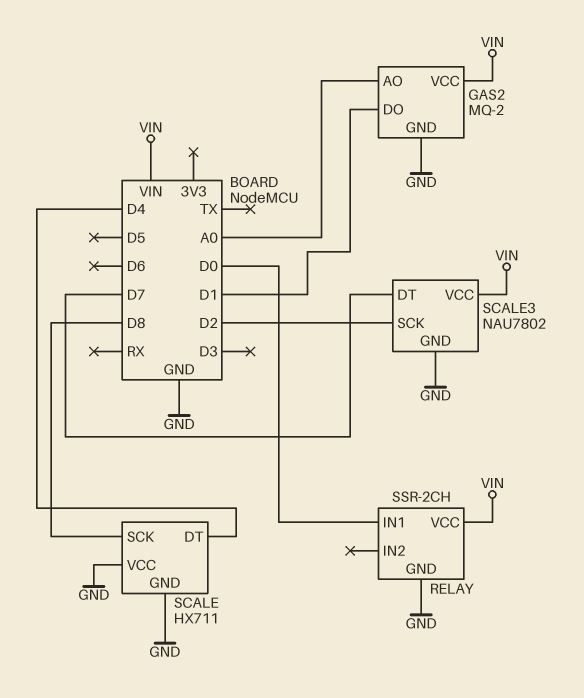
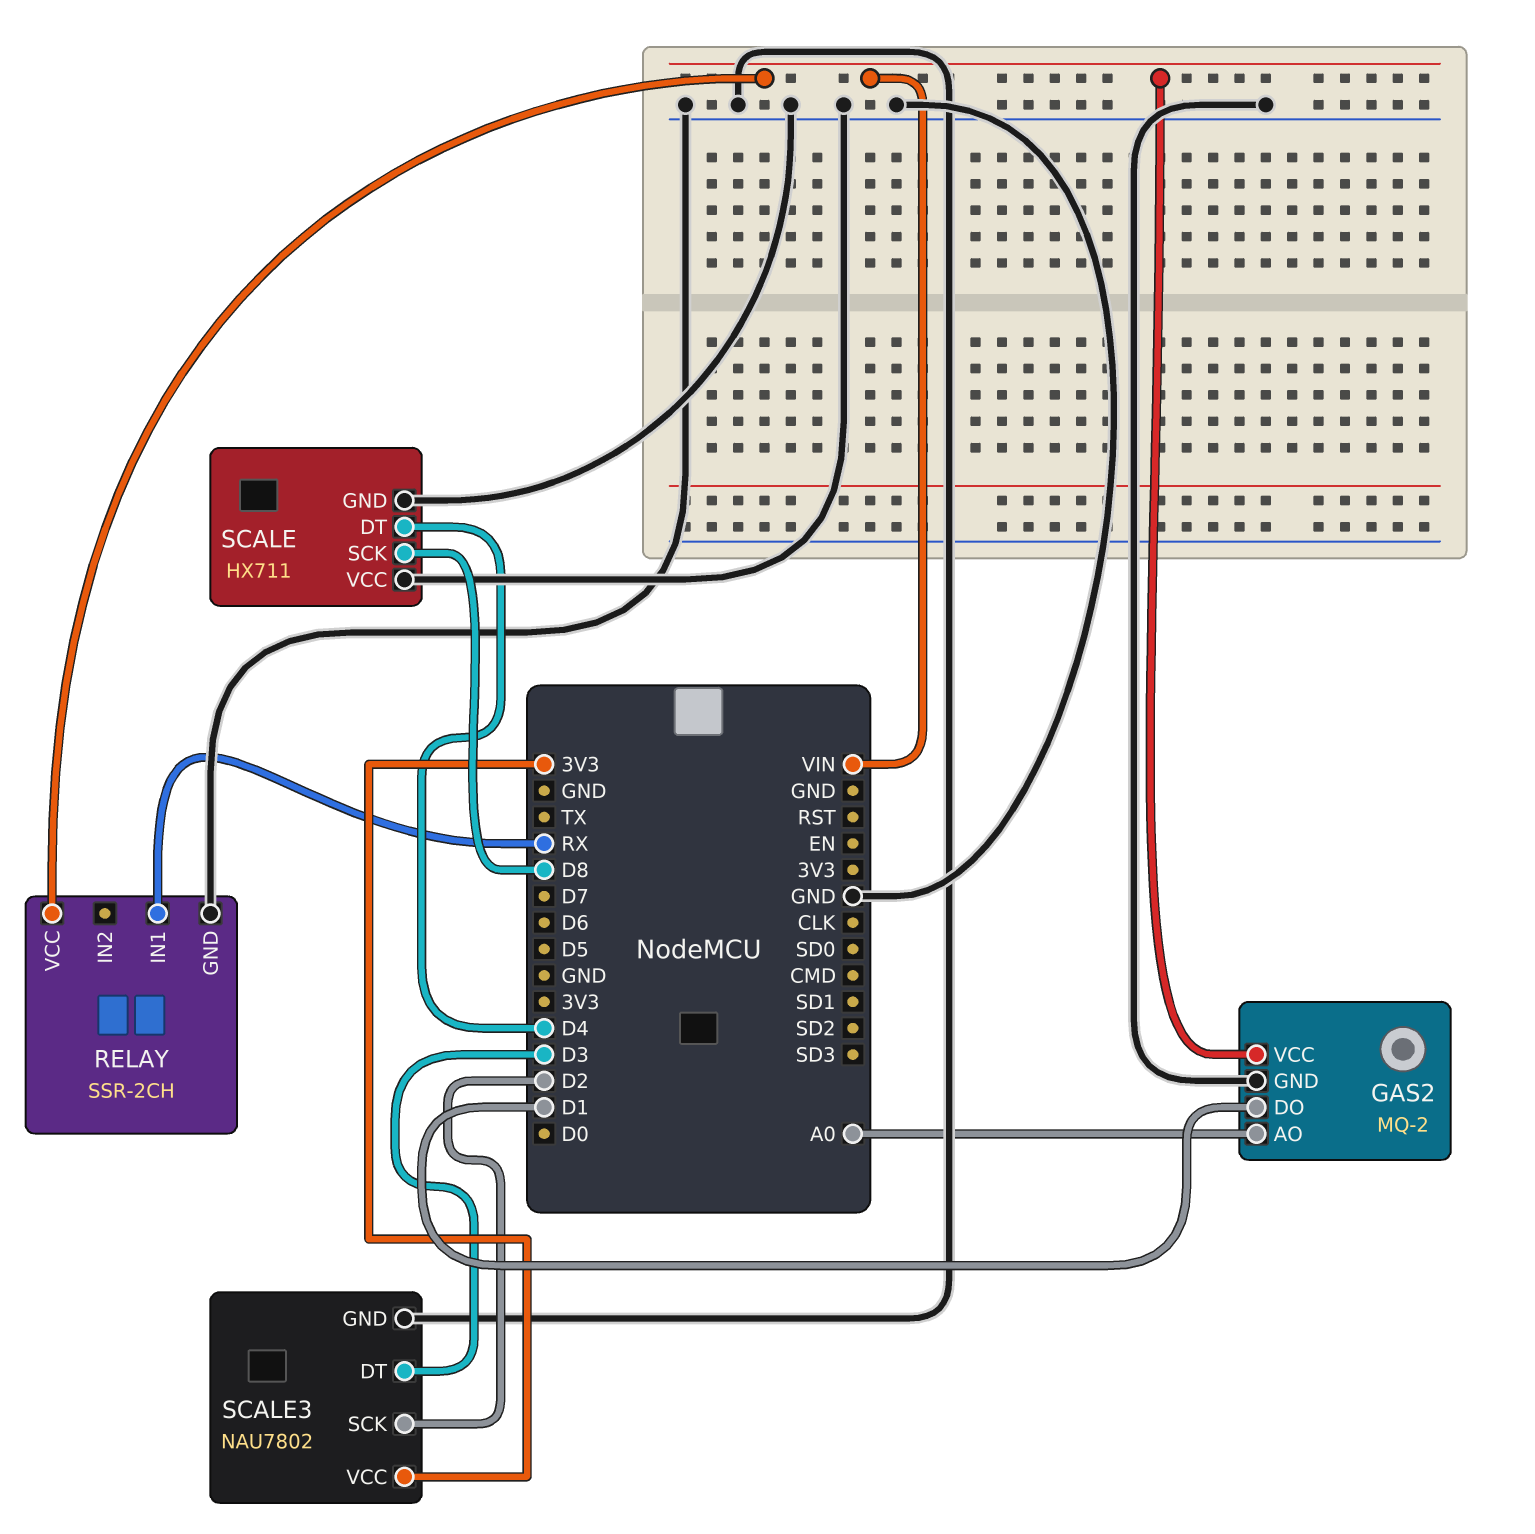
RELAY pin IN1: D0 -> RX
SCALE3 pin DT: D7 -> D3
SCALE3 pin VCC: VIN -> 3V3

